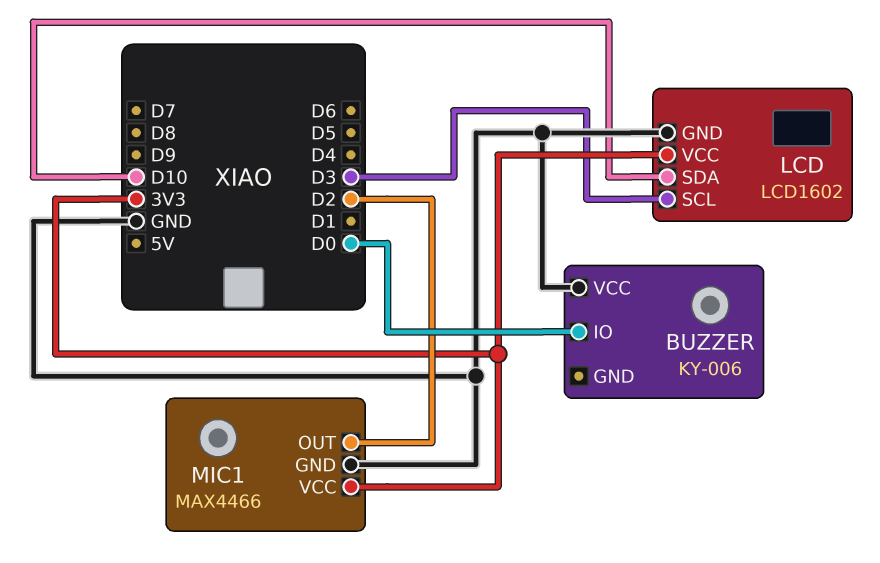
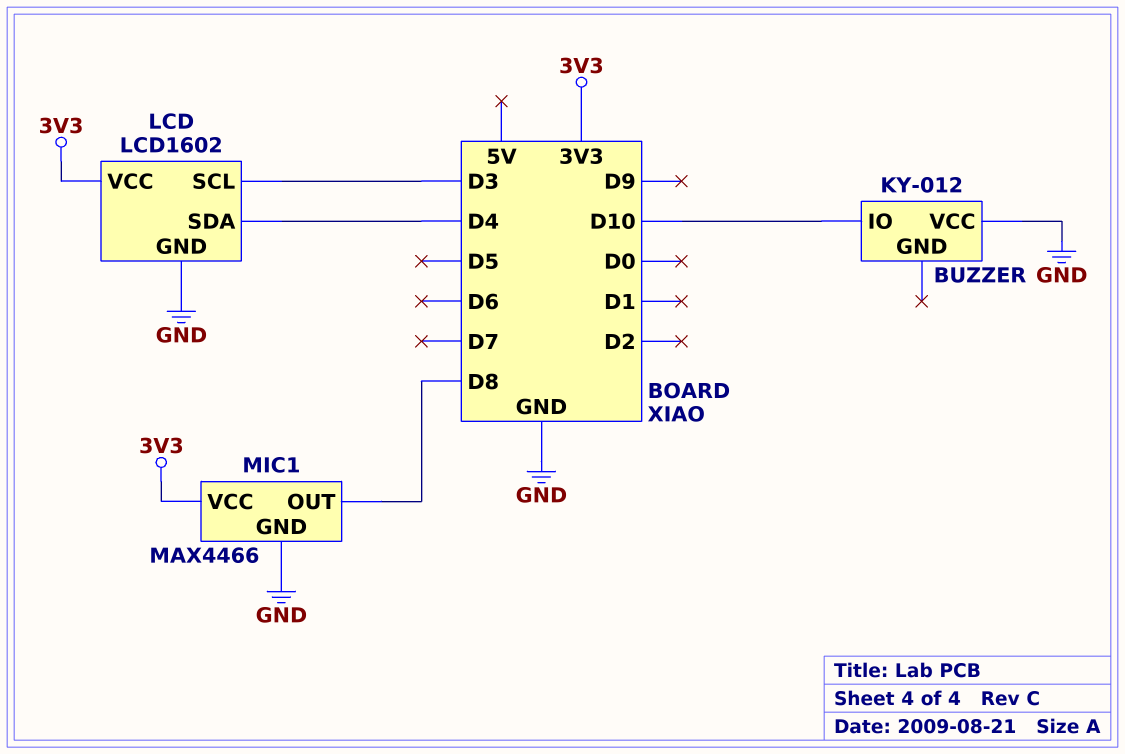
BUZZER: KY-006 -> KY-012
BUZZER pin IO: D0 -> D10
LCD pin SDA: D10 -> D4
MIC1 pin OUT: D2 -> D8

